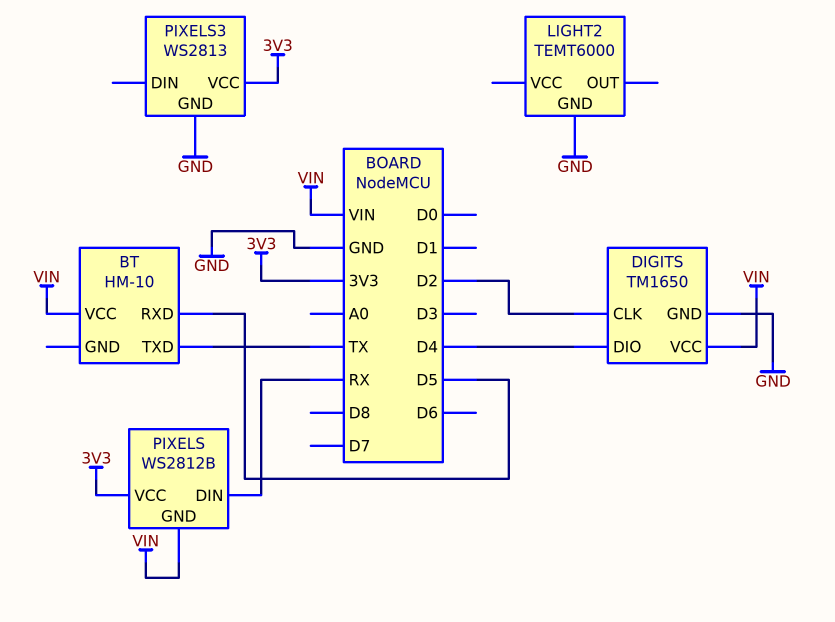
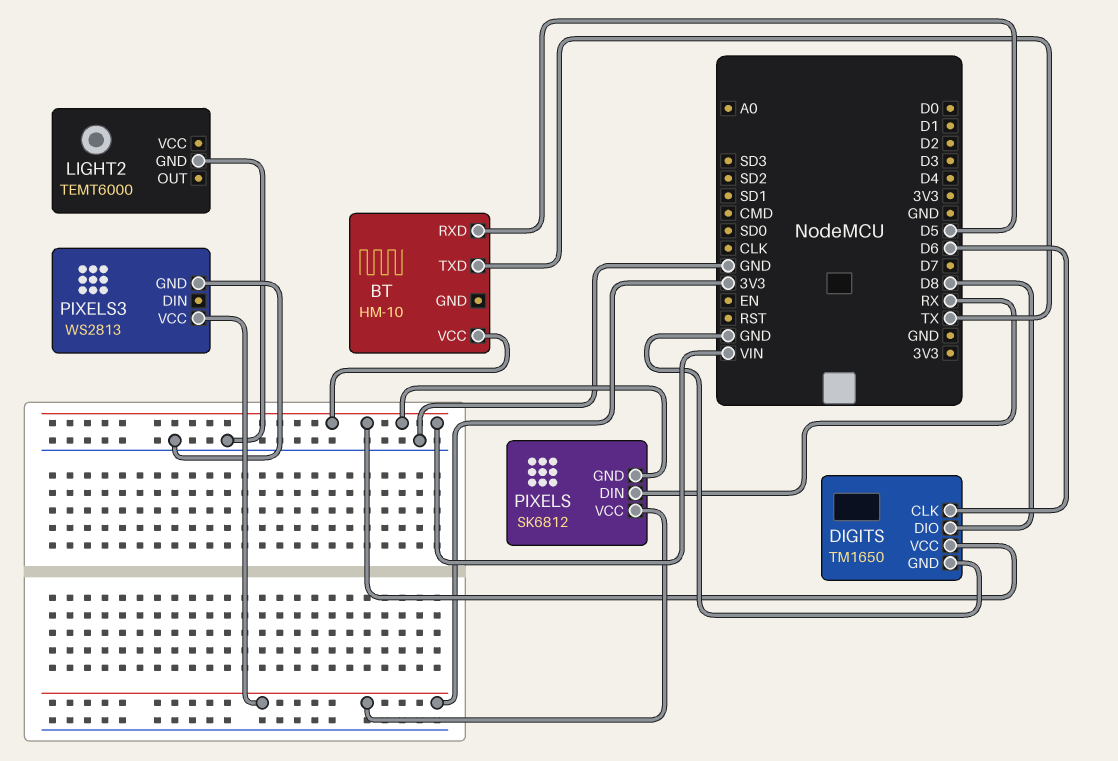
DIGITS pin CLK: D2 -> D6
DIGITS pin DIO: D4 -> D8
PIXELS: WS2812B -> SK6812

